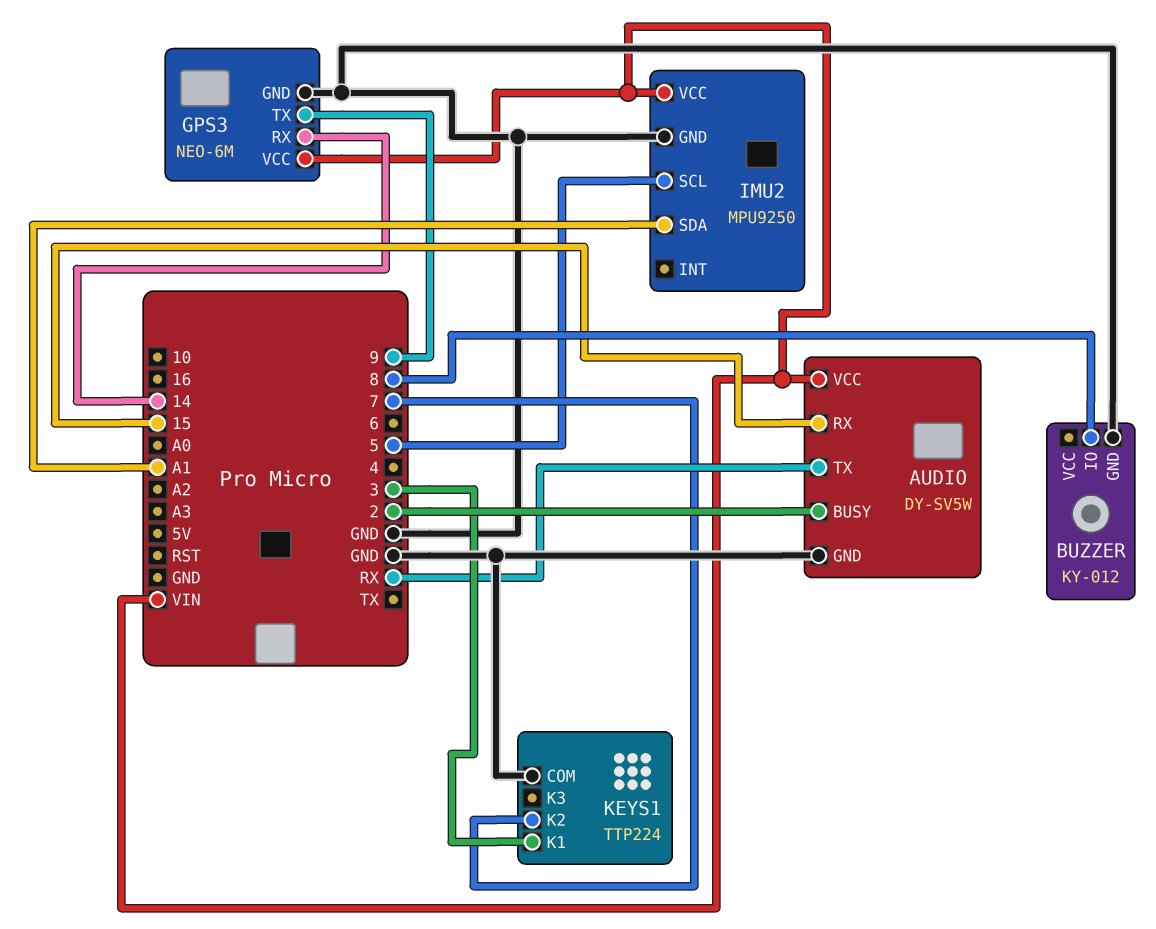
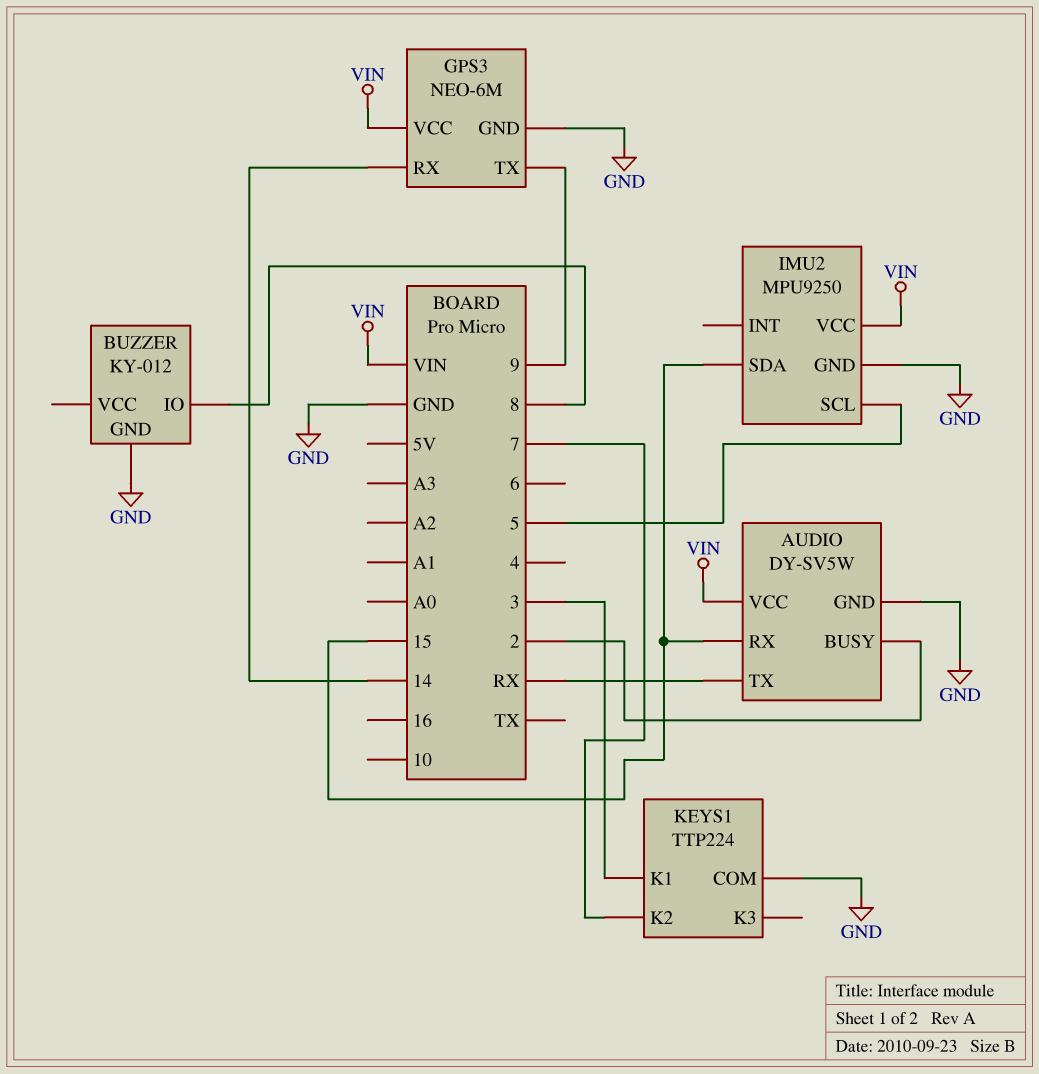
IMU2 pin SDA: A1 -> 15

